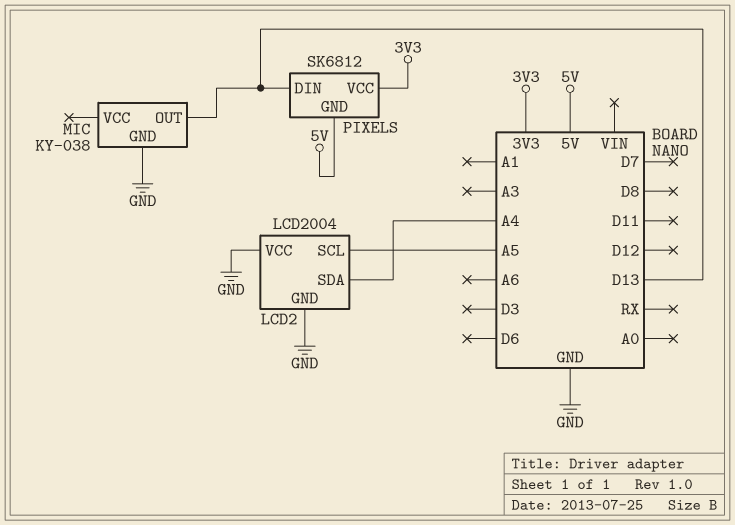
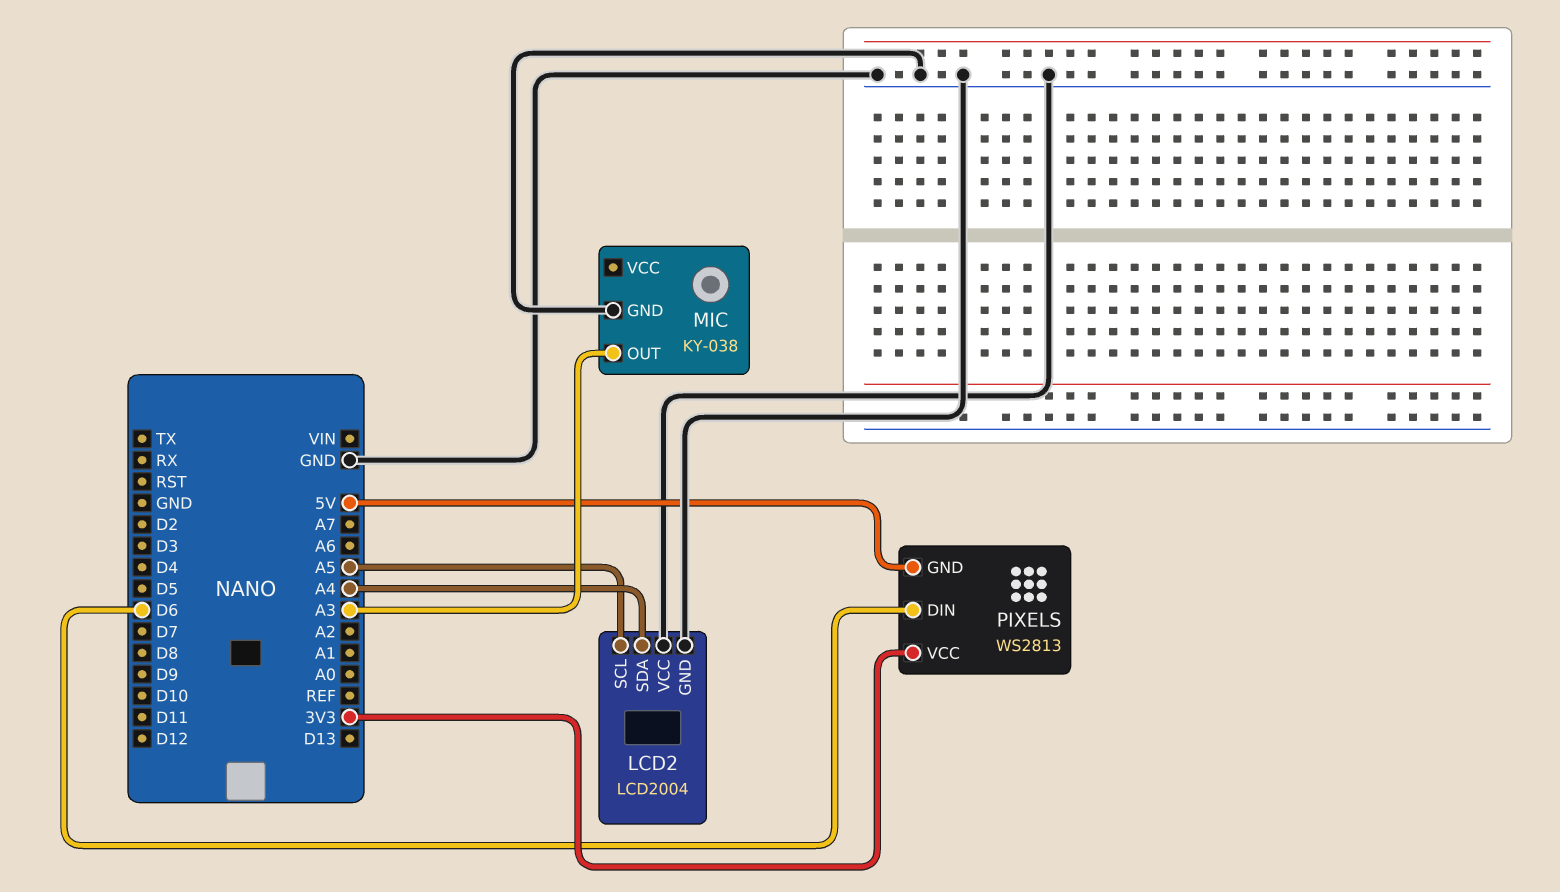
MIC pin OUT: D13 -> A3
PIXELS: SK6812 -> WS2813
PIXELS pin DIN: D13 -> D6

